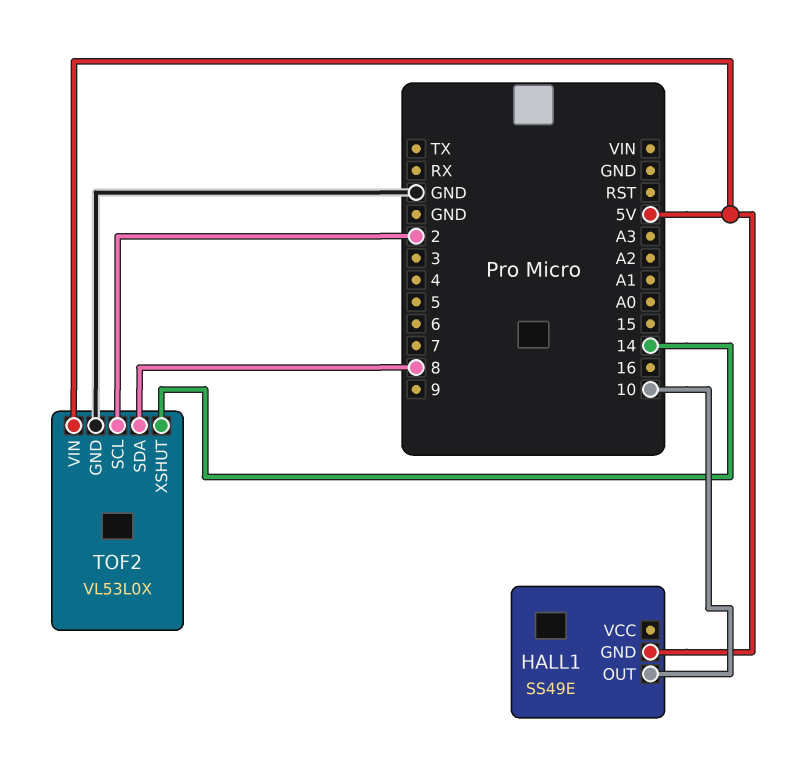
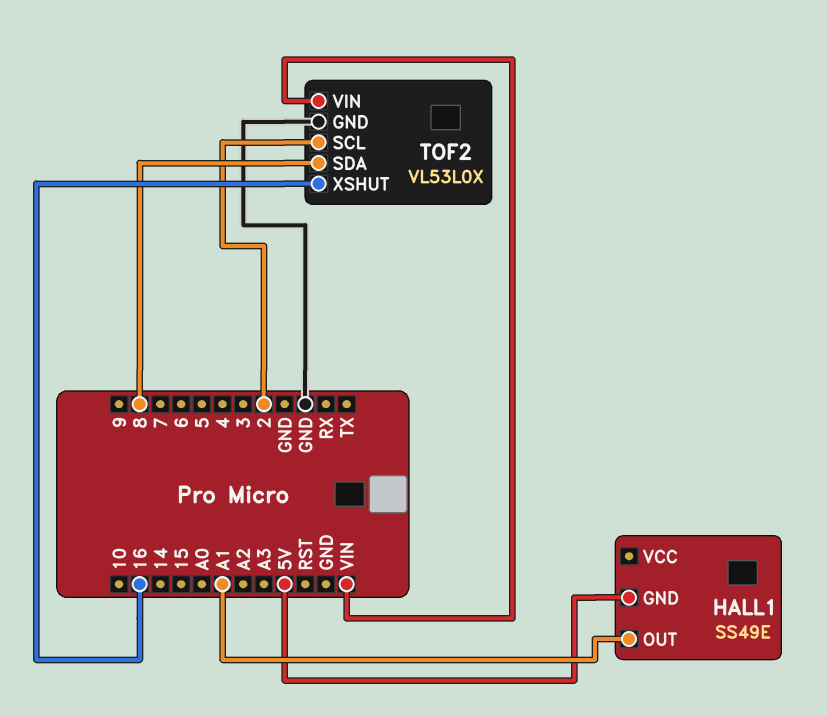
HALL1 pin OUT: 10 -> A1
TOF2 pin VIN: 5V -> VIN
TOF2 pin XSHUT: 14 -> 16

